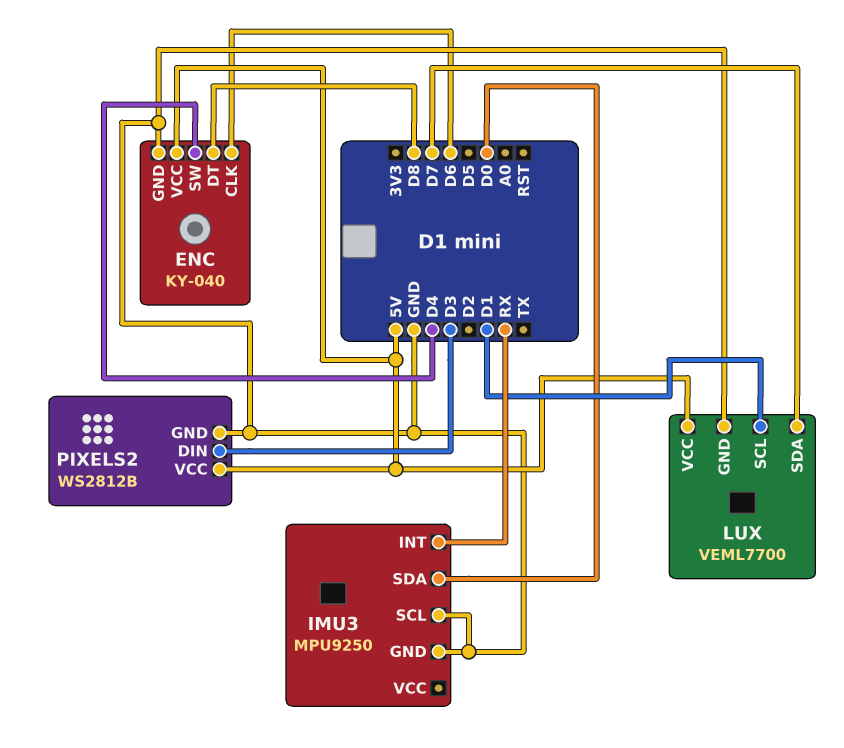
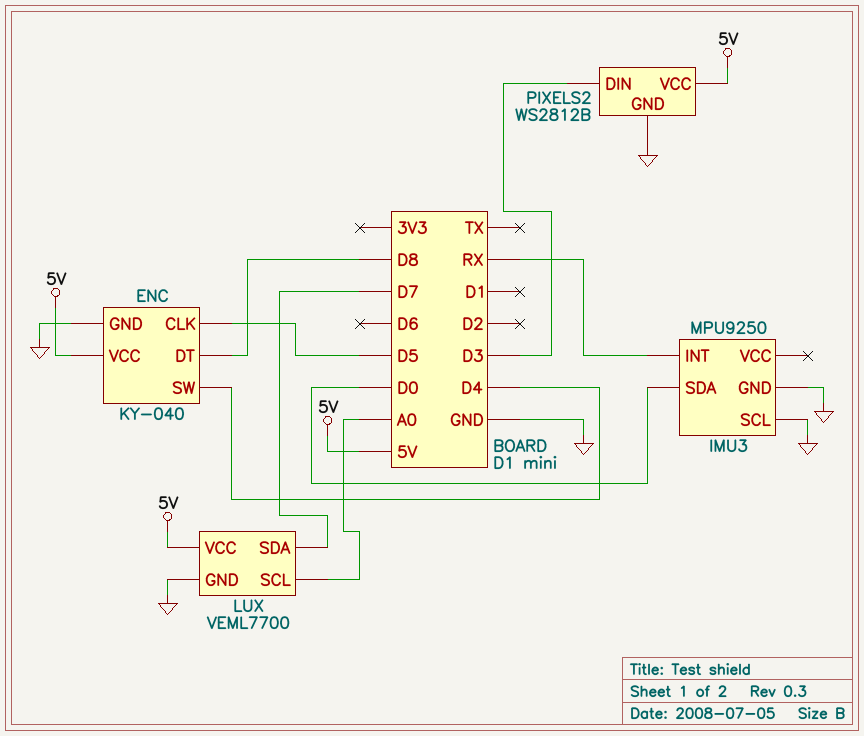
ENC pin CLK: D6 -> D5
LUX pin SCL: D1 -> A0

